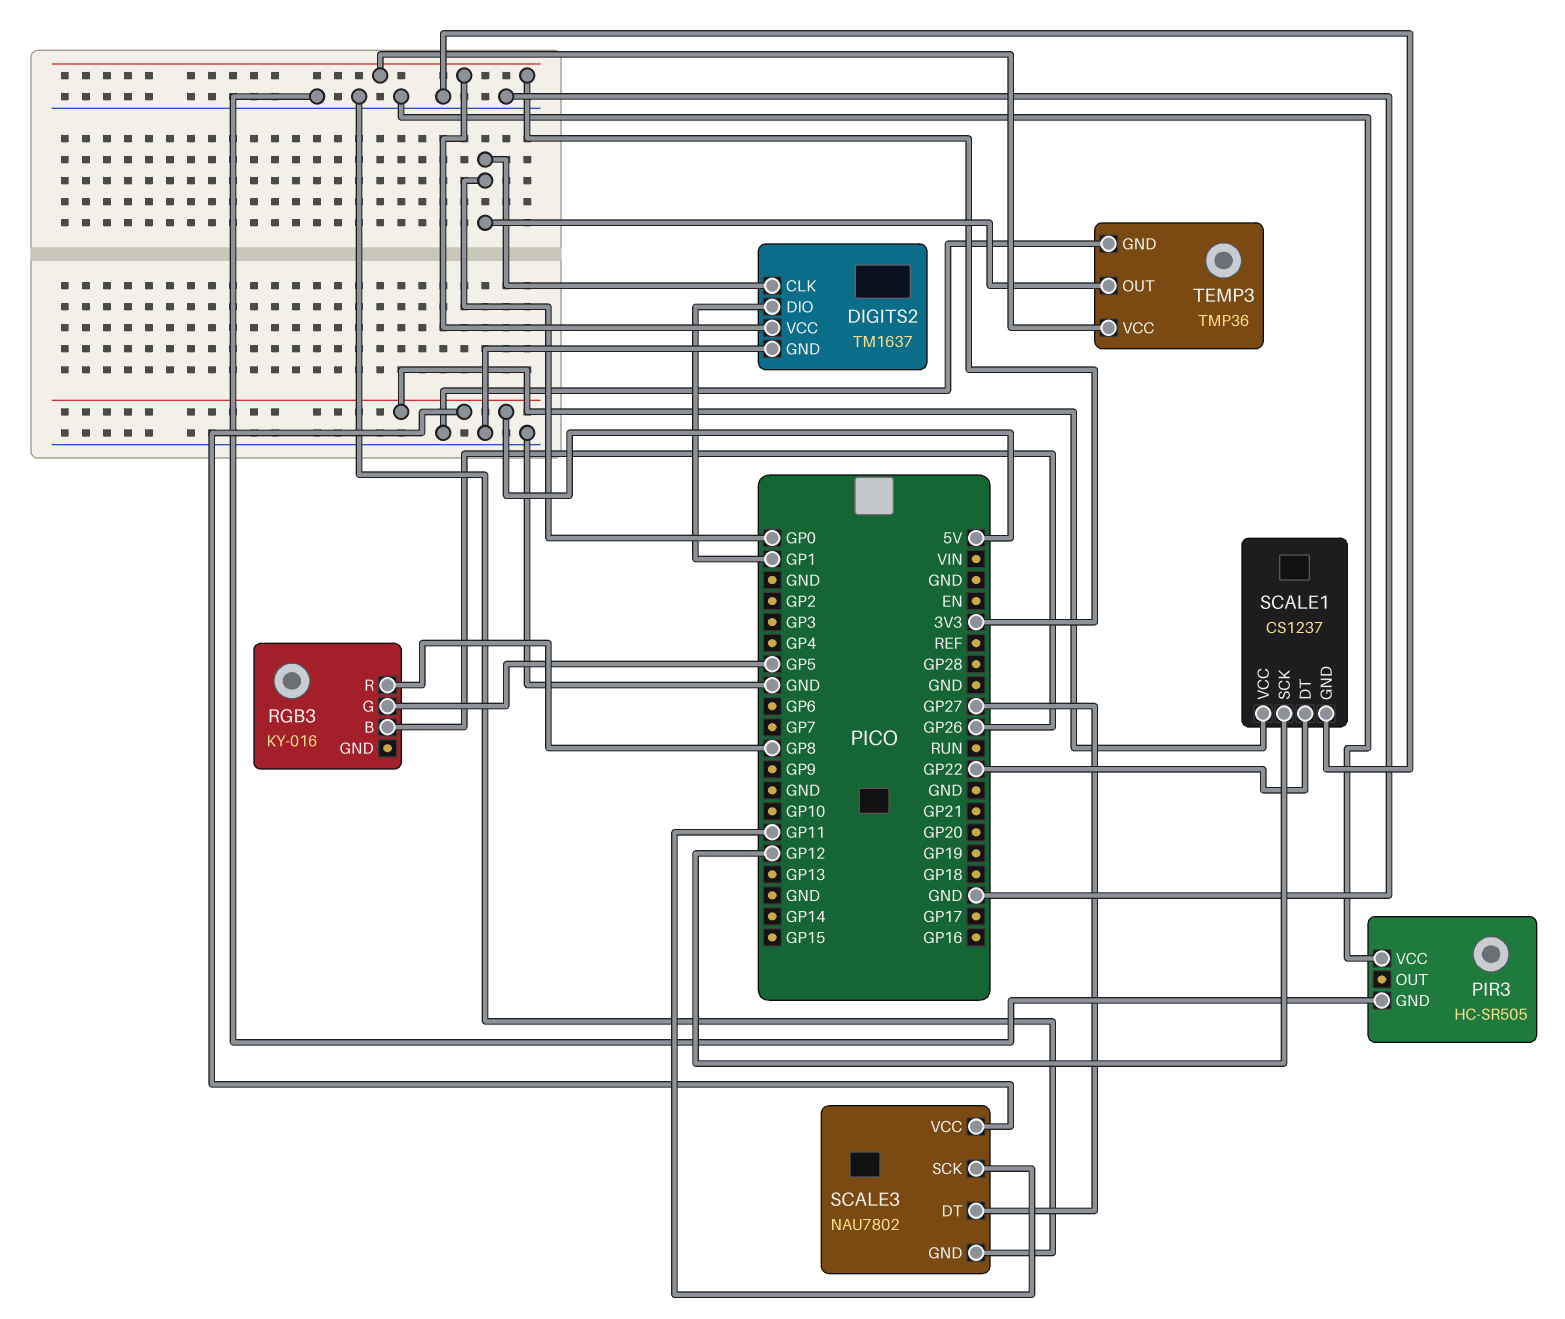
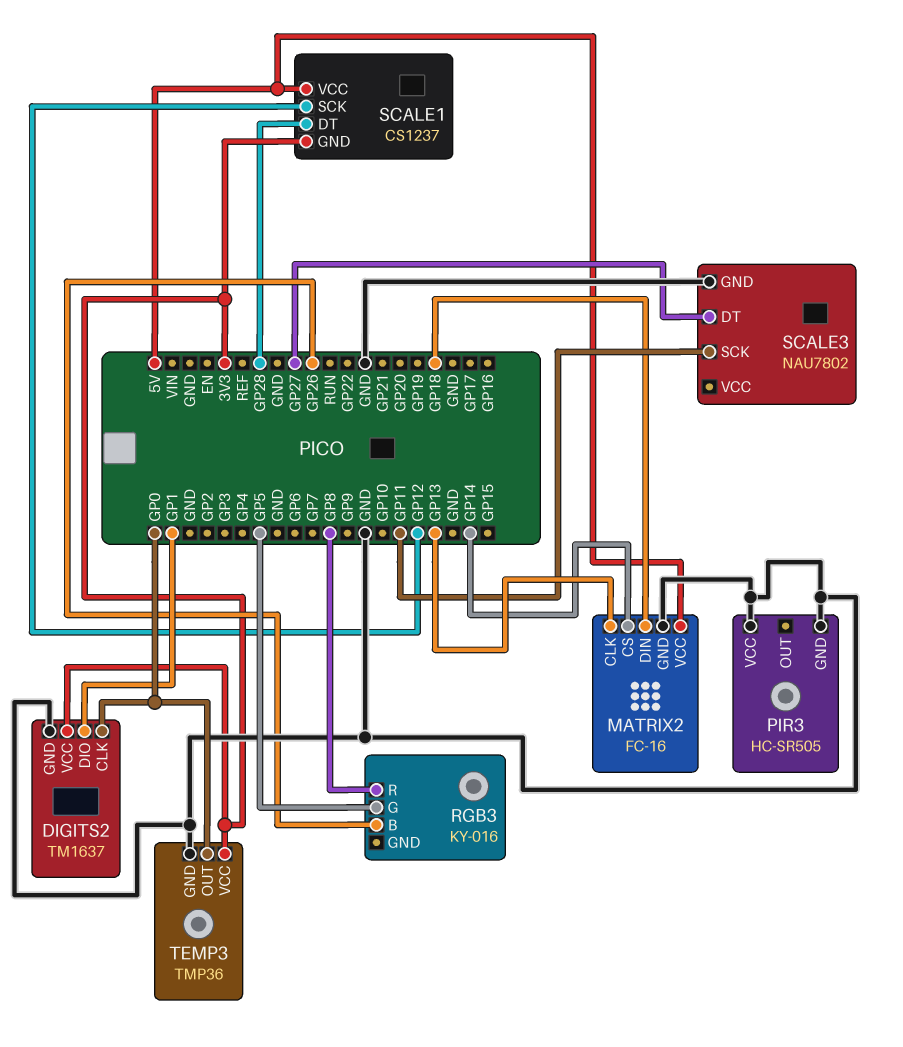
MATRIX2: none -> FC-16
MATRIX2 pin CLK: none -> GP13
MATRIX2 pin CS: none -> GP14
MATRIX2 pin DIN: none -> GP18
MATRIX2 pin GND: none -> GND
MATRIX2 pin VCC: none -> 5V
SCALE1 pin DT: GP22 -> GP28
SCALE1 pin GND: GND -> 3V3
SCALE3 pin VCC: 5V -> none

